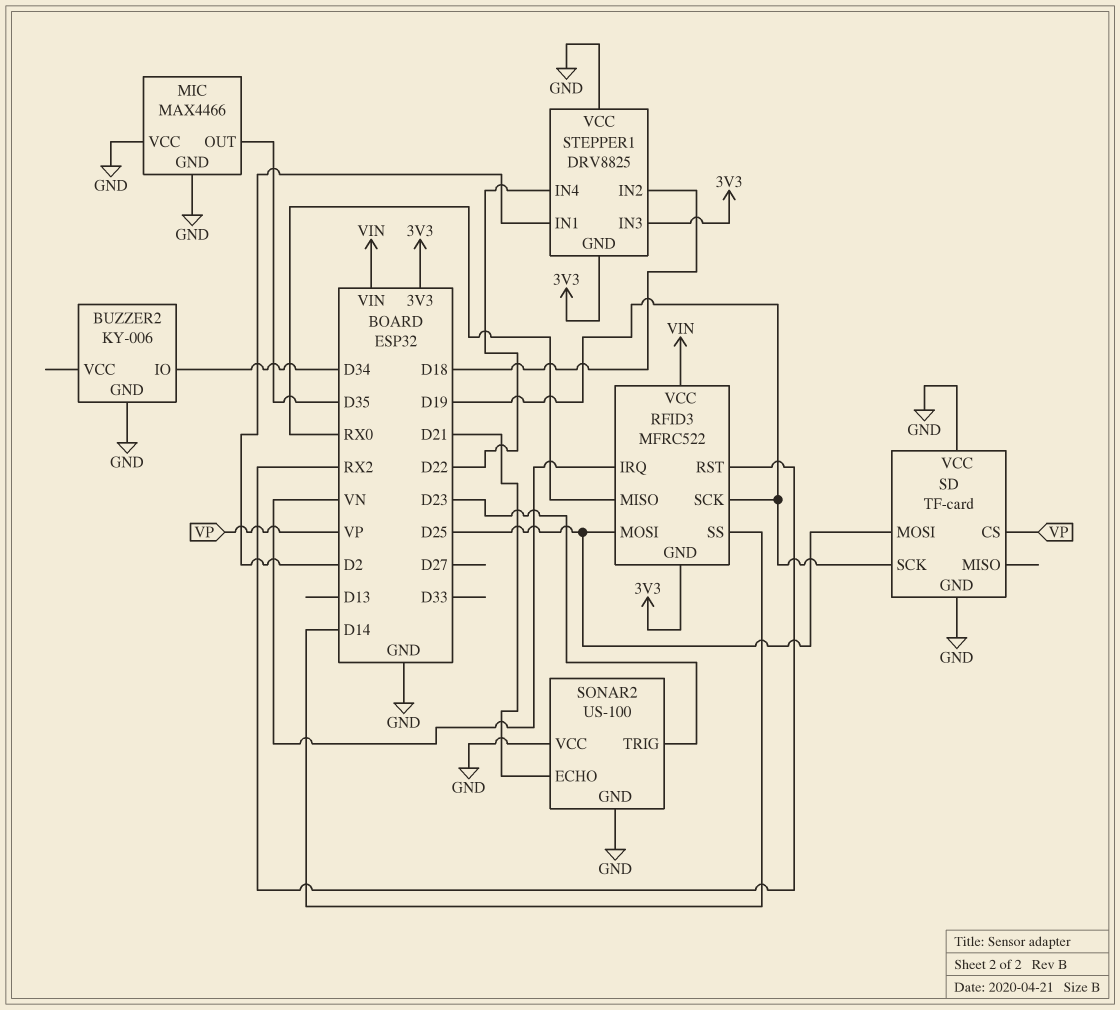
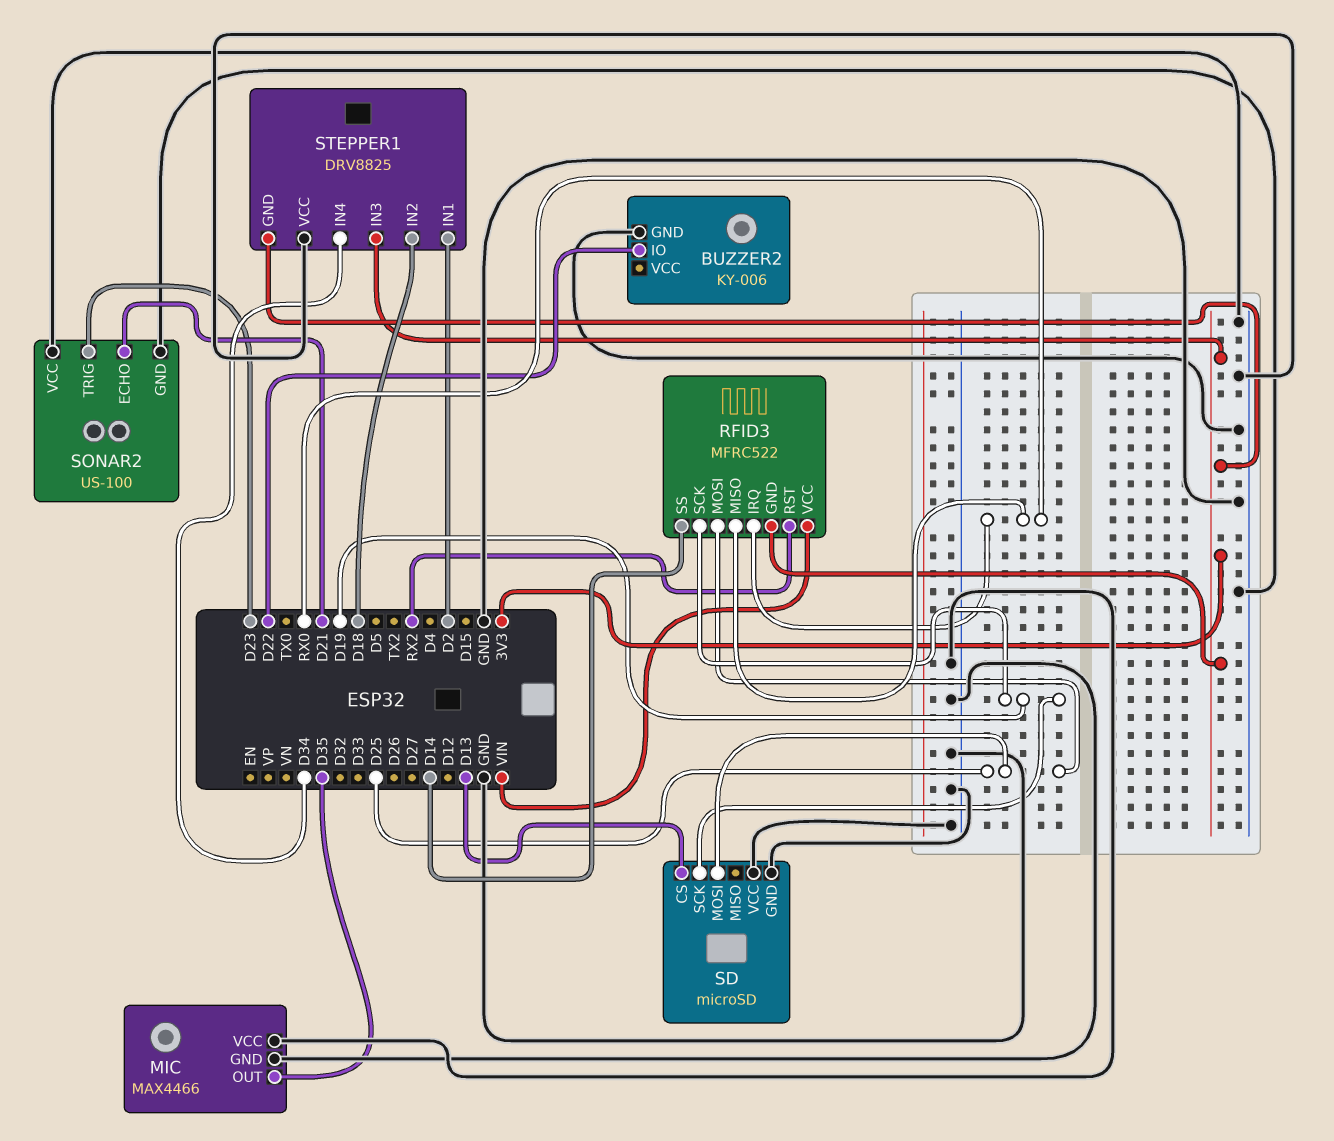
BUZZER2 pin IO: D34 -> D22
RFID3 pin IRQ: VN -> RX0
SD: TF-card -> microSD
SD pin CS: VP -> D13
STEPPER1 pin IN4: D22 -> D34

